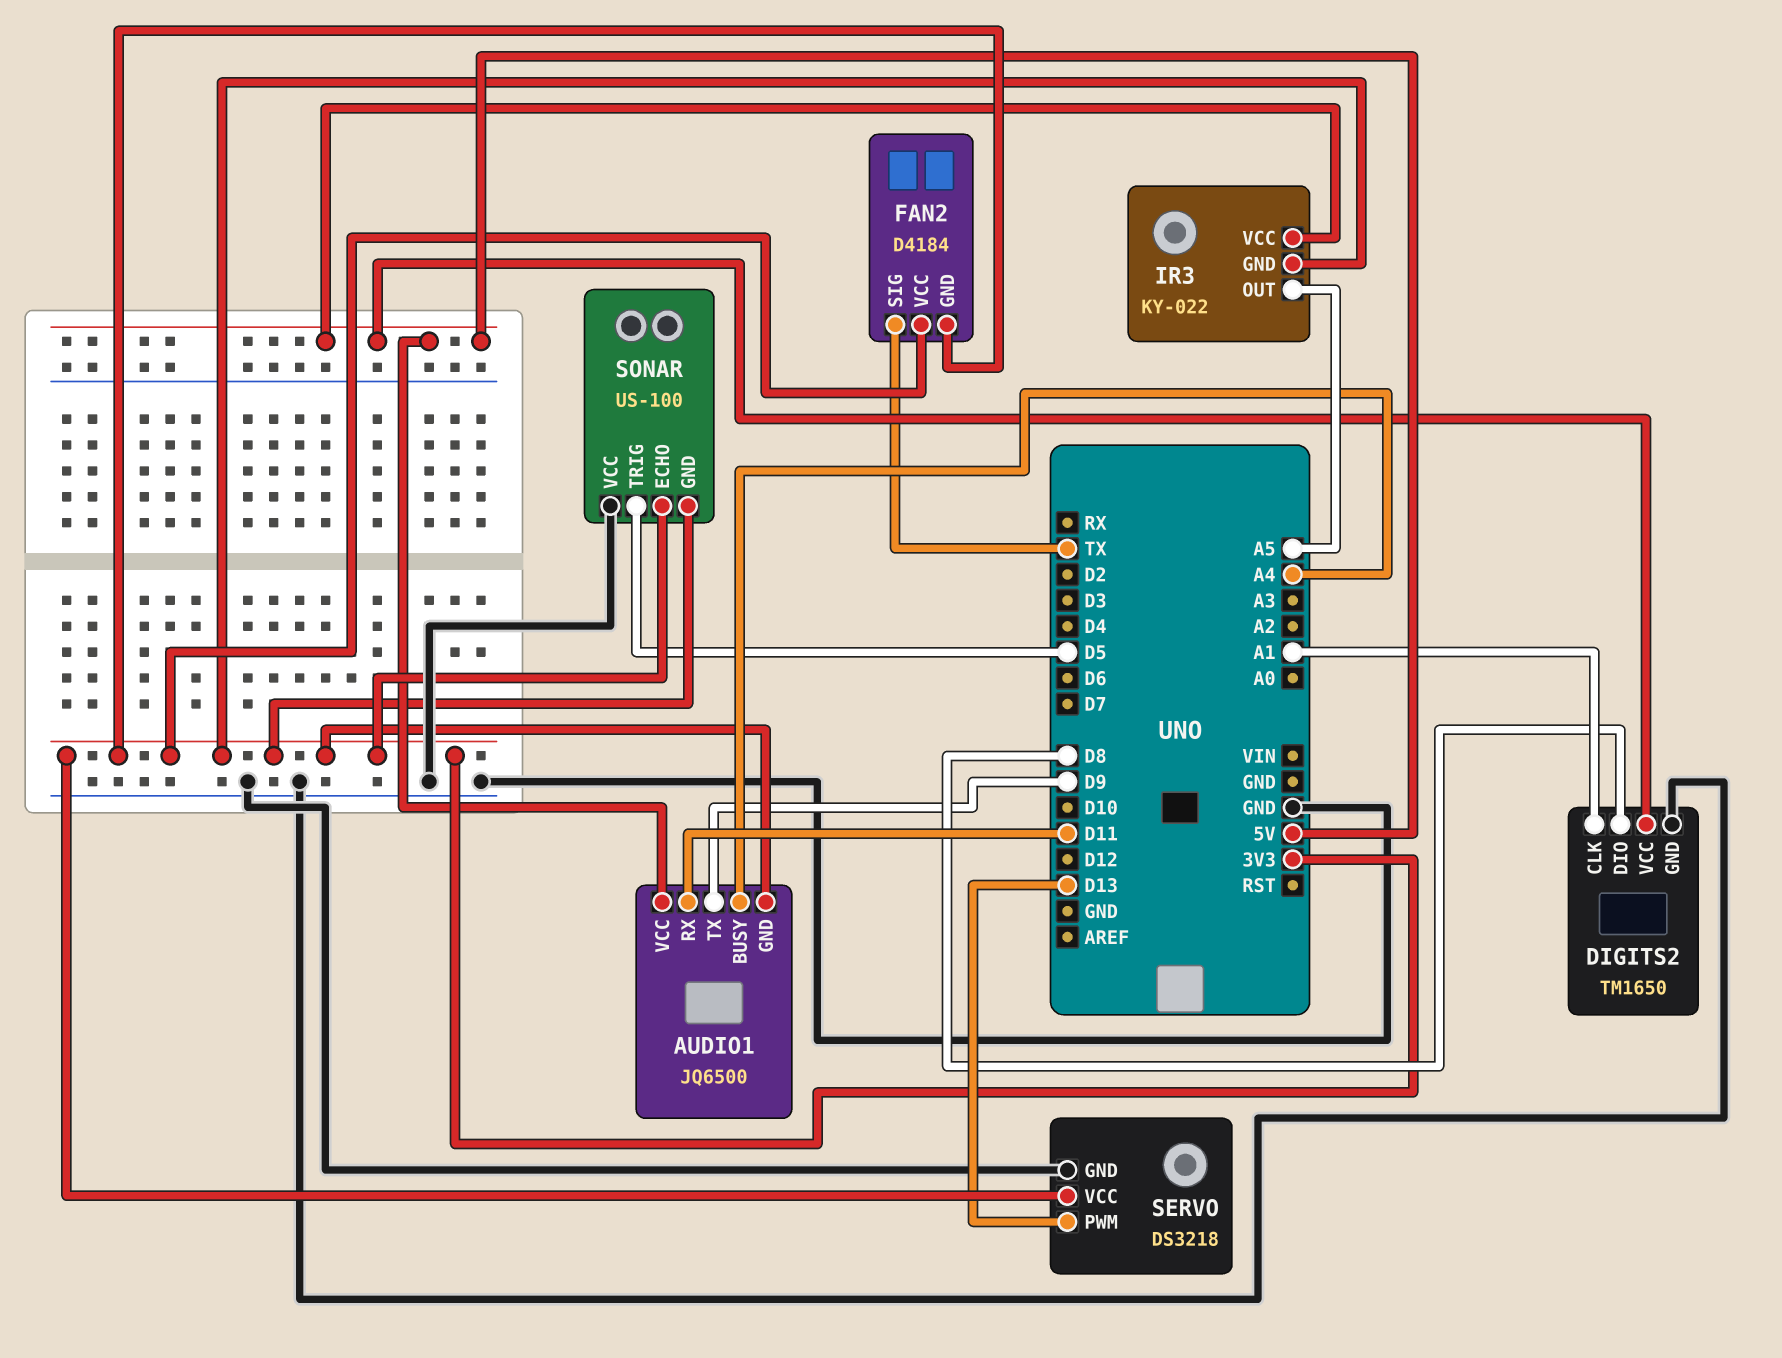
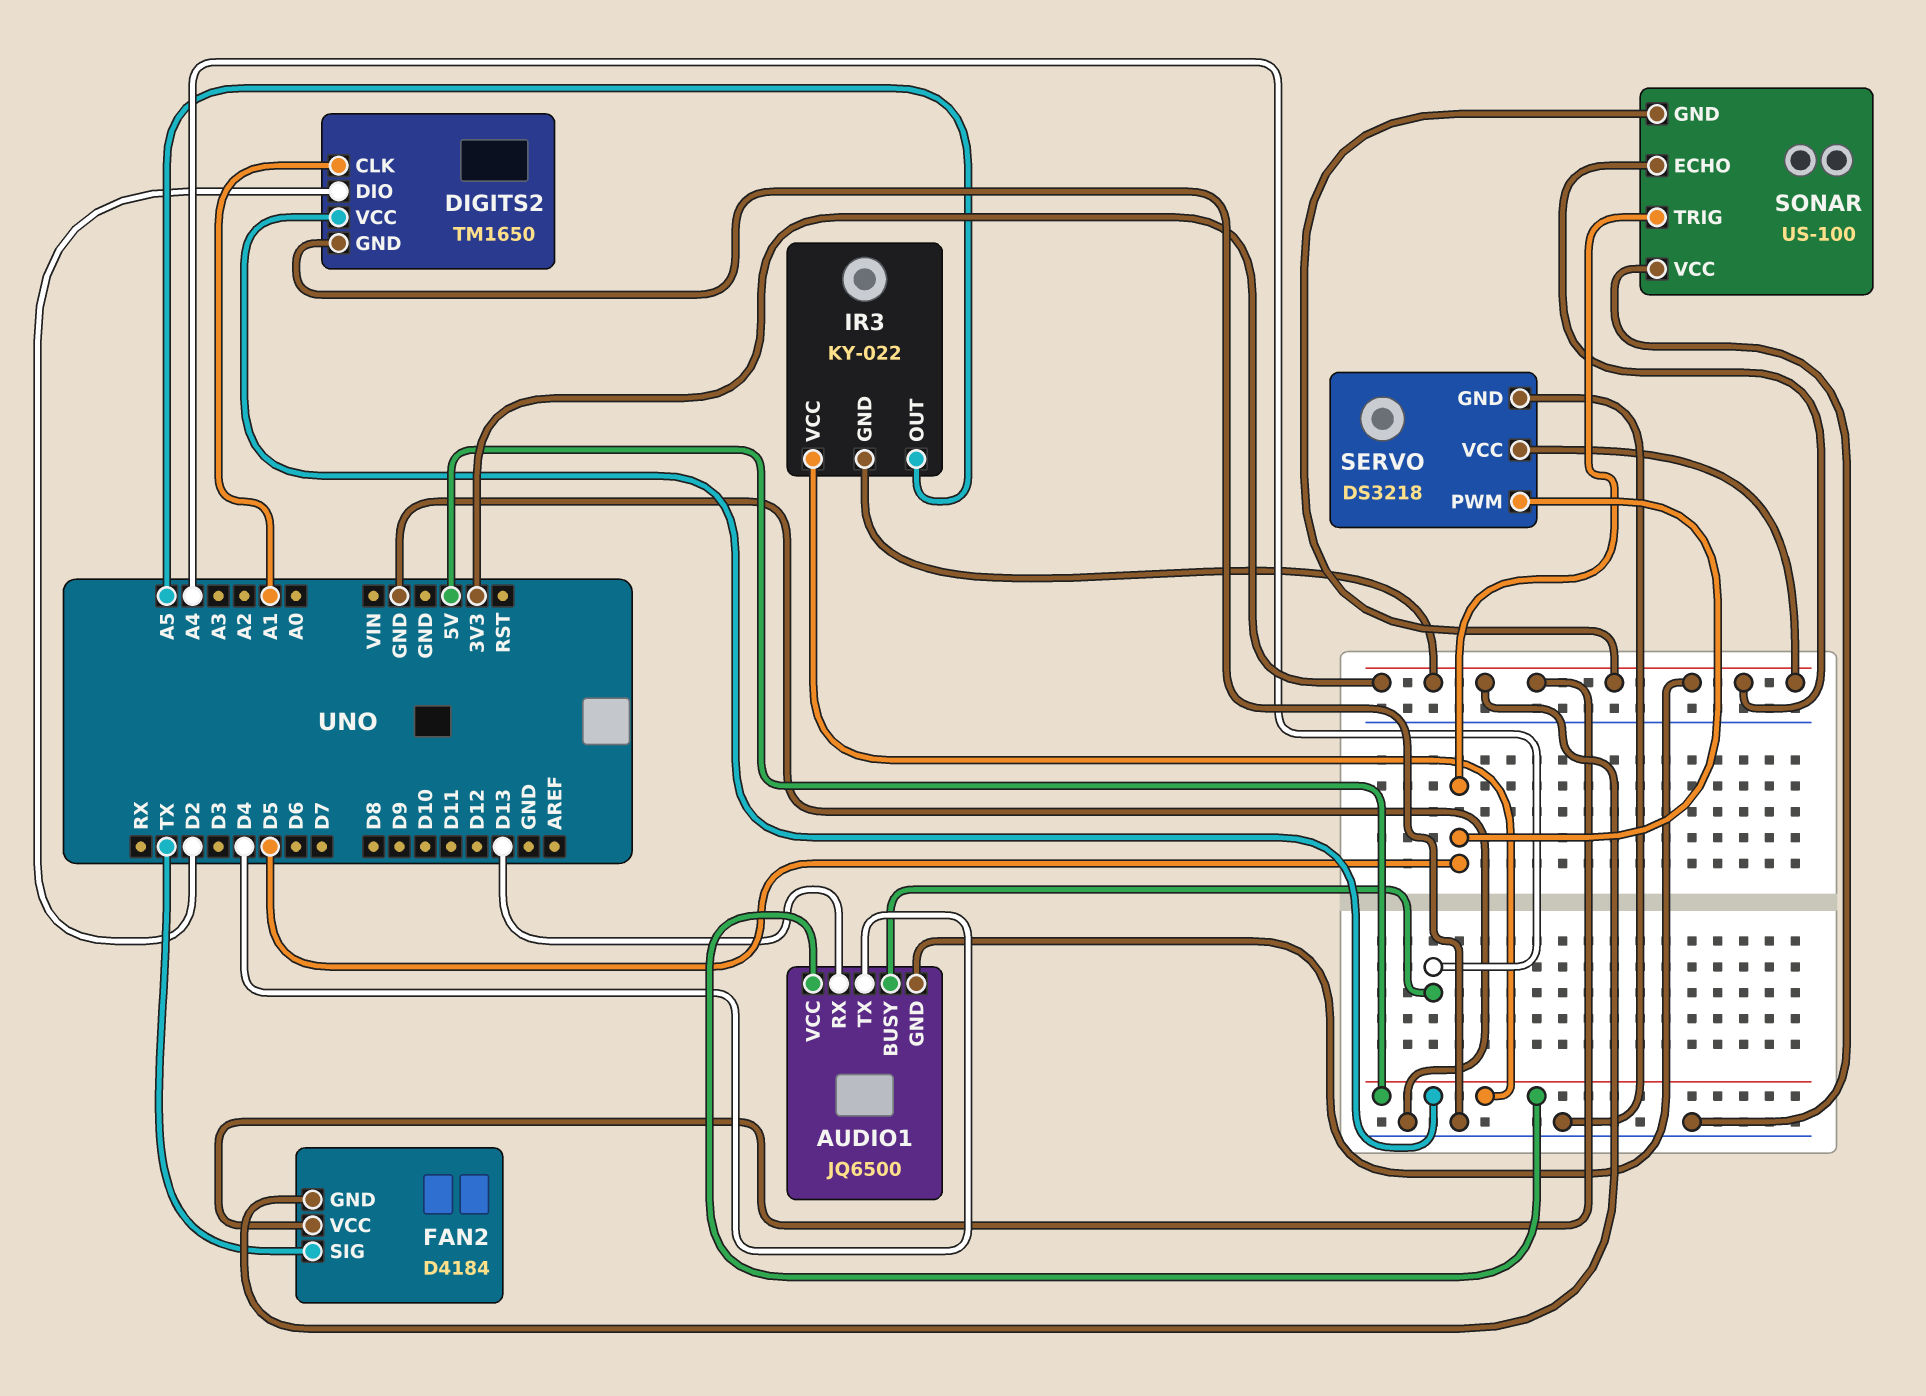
AUDIO1 pin RX: D11 -> D13
AUDIO1 pin TX: D9 -> D4
DIGITS2 pin DIO: D8 -> D2
SERVO pin PWM: D13 -> D5

